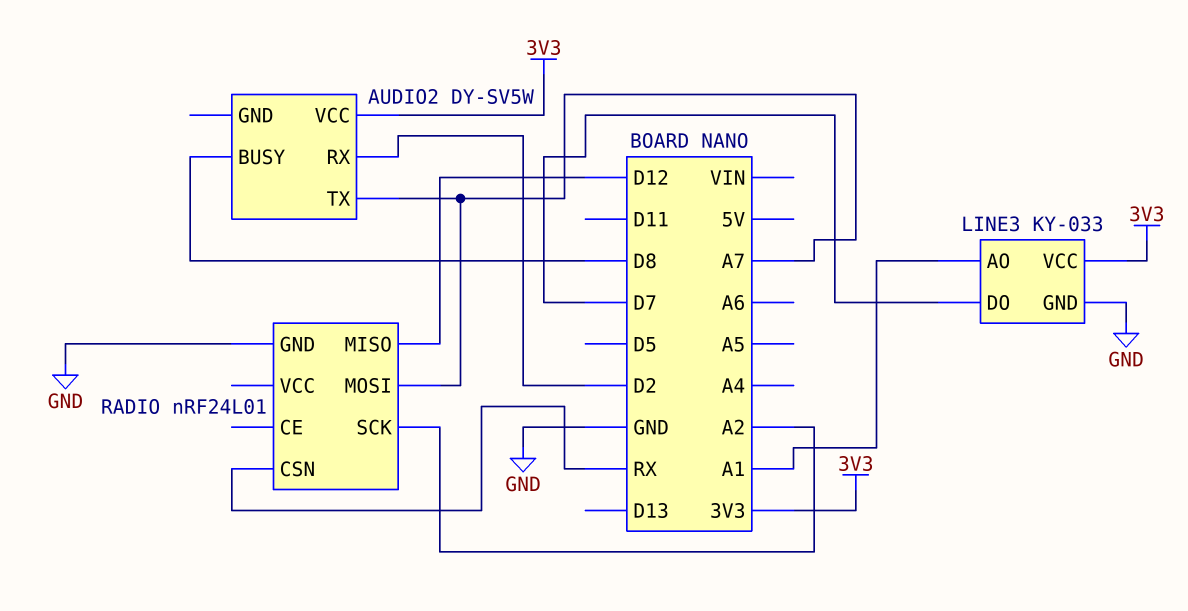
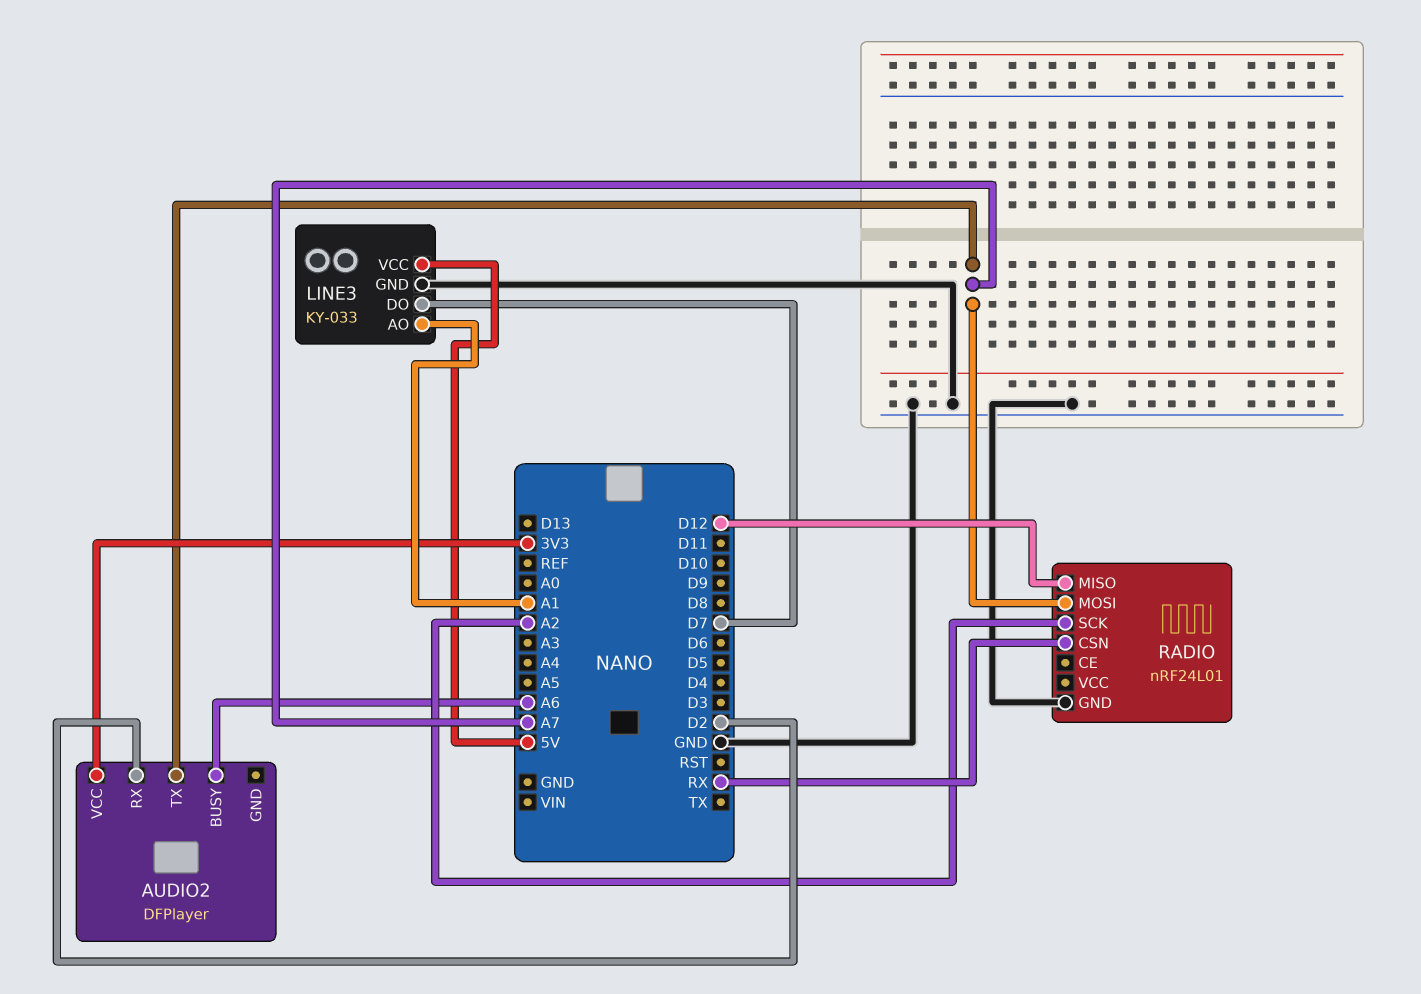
AUDIO2: DY-SV5W -> DFPlayer
AUDIO2 pin BUSY: D8 -> A6
LINE3 pin VCC: 3V3 -> 5V

